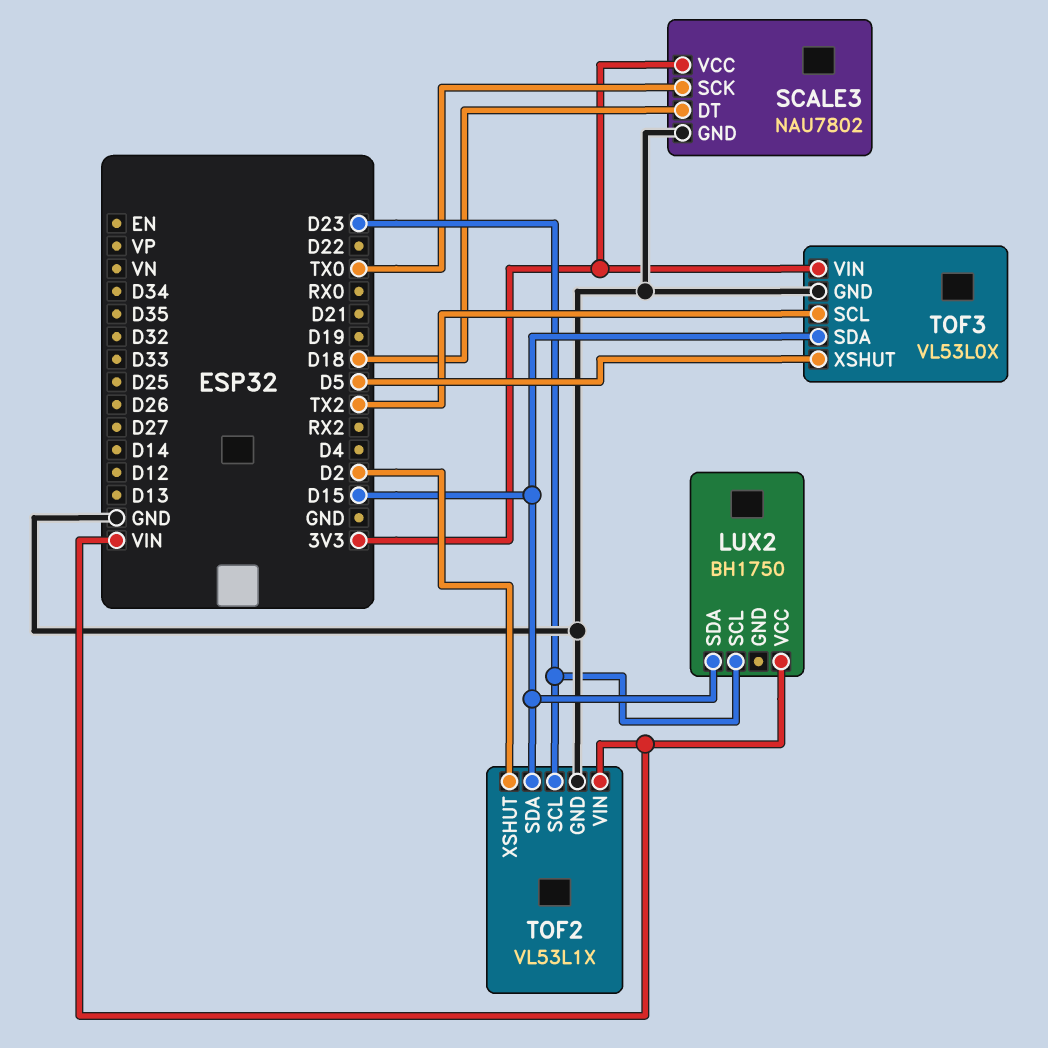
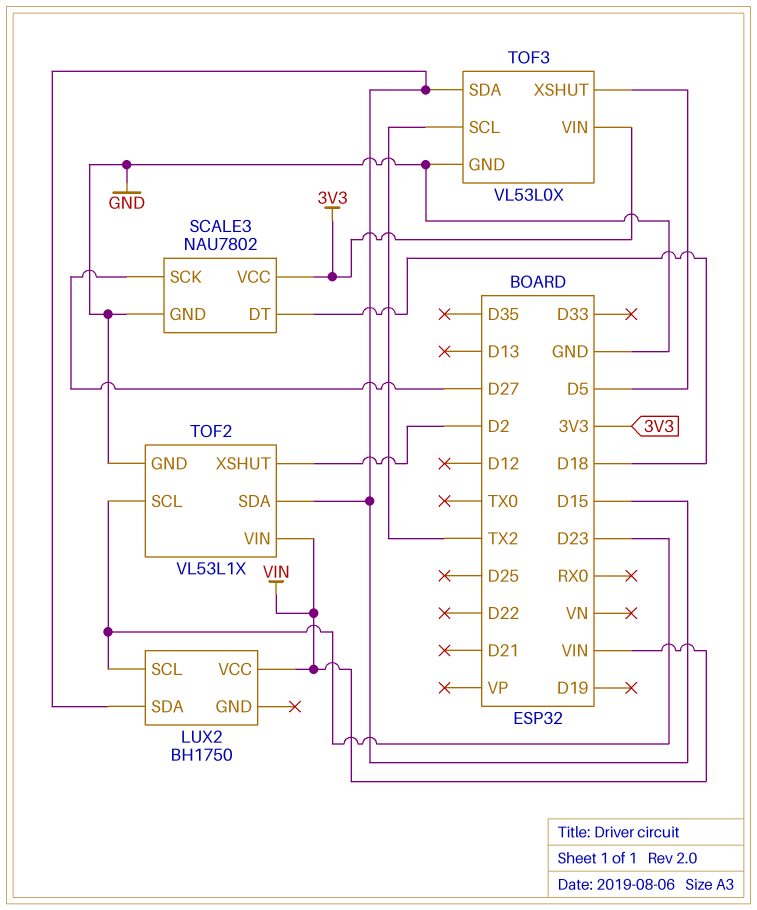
SCALE3 pin SCK: TX0 -> D27

